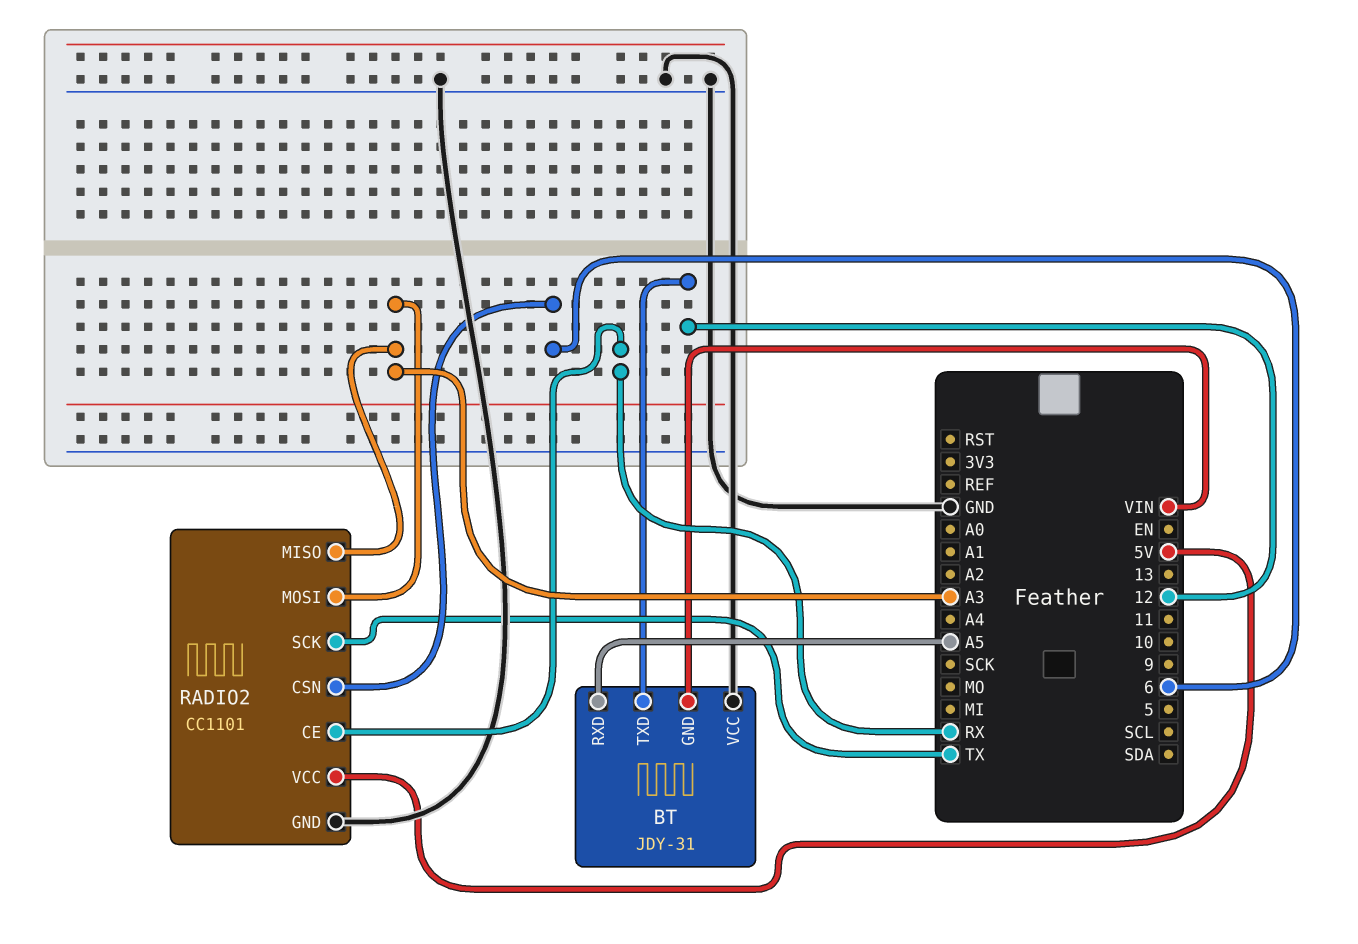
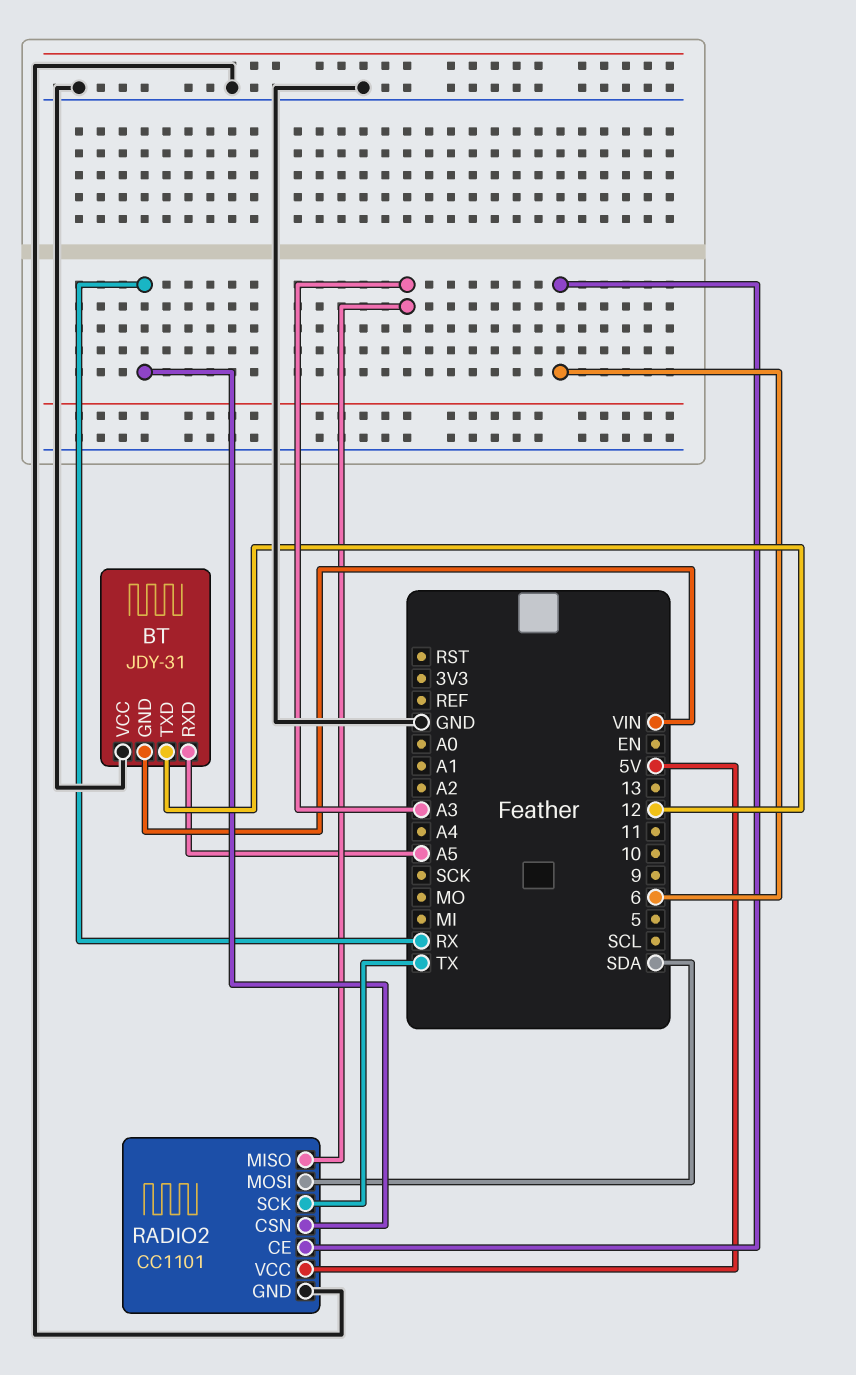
RADIO2 pin CE: RX -> 6
RADIO2 pin CSN: 6 -> RX
RADIO2 pin MOSI: A3 -> SDA

